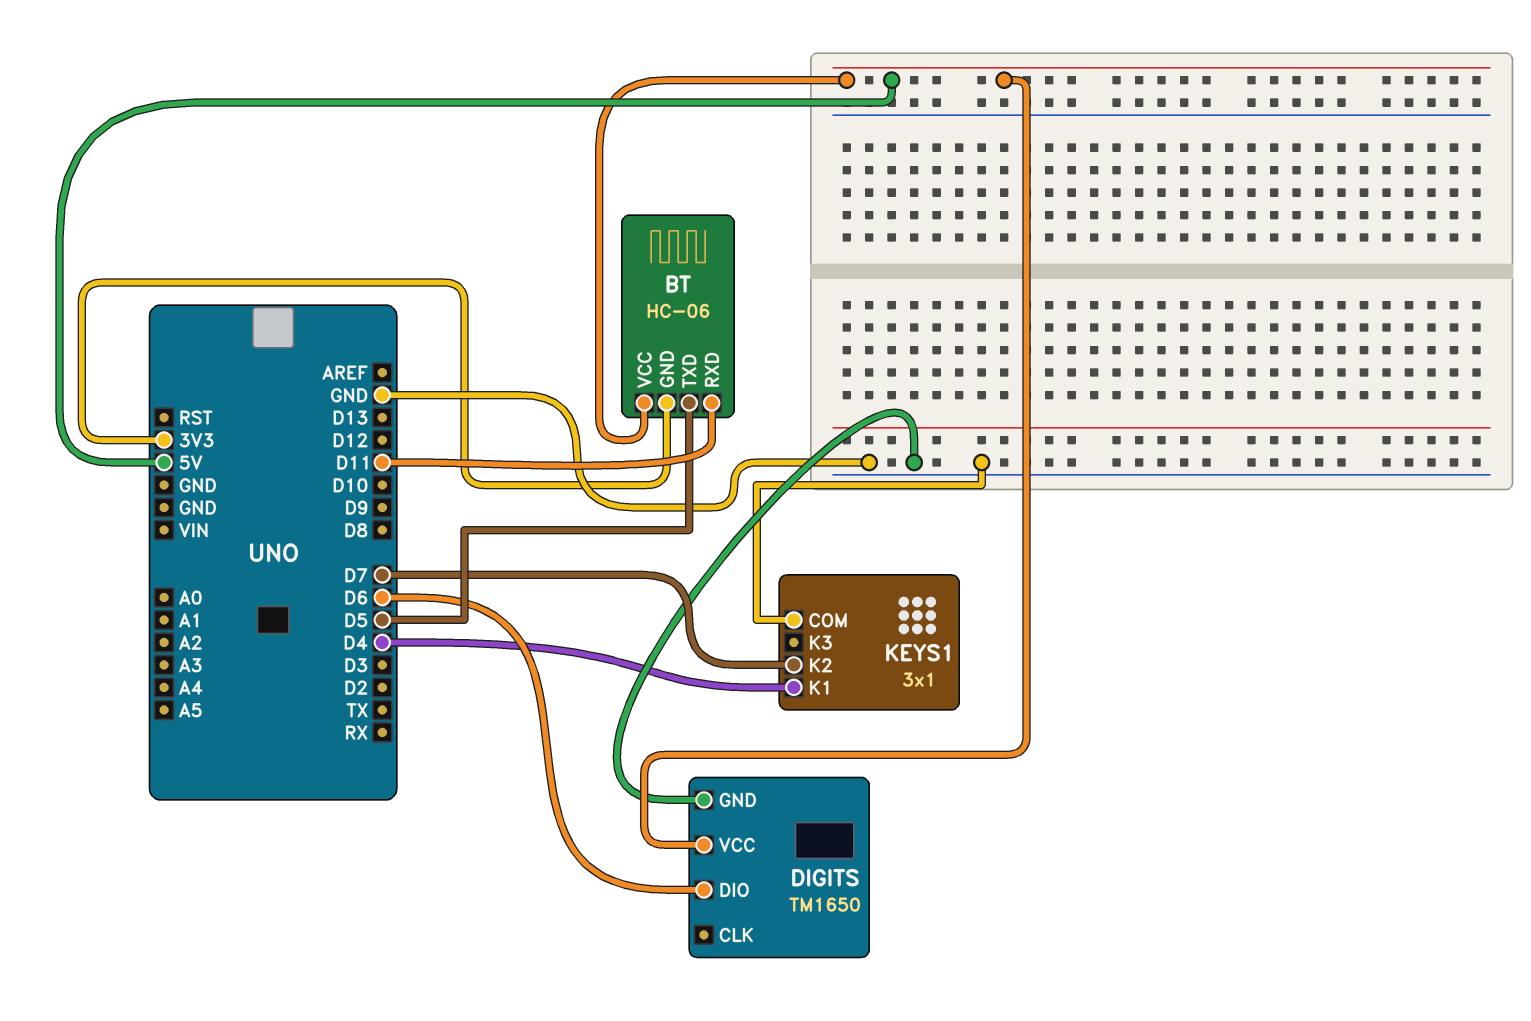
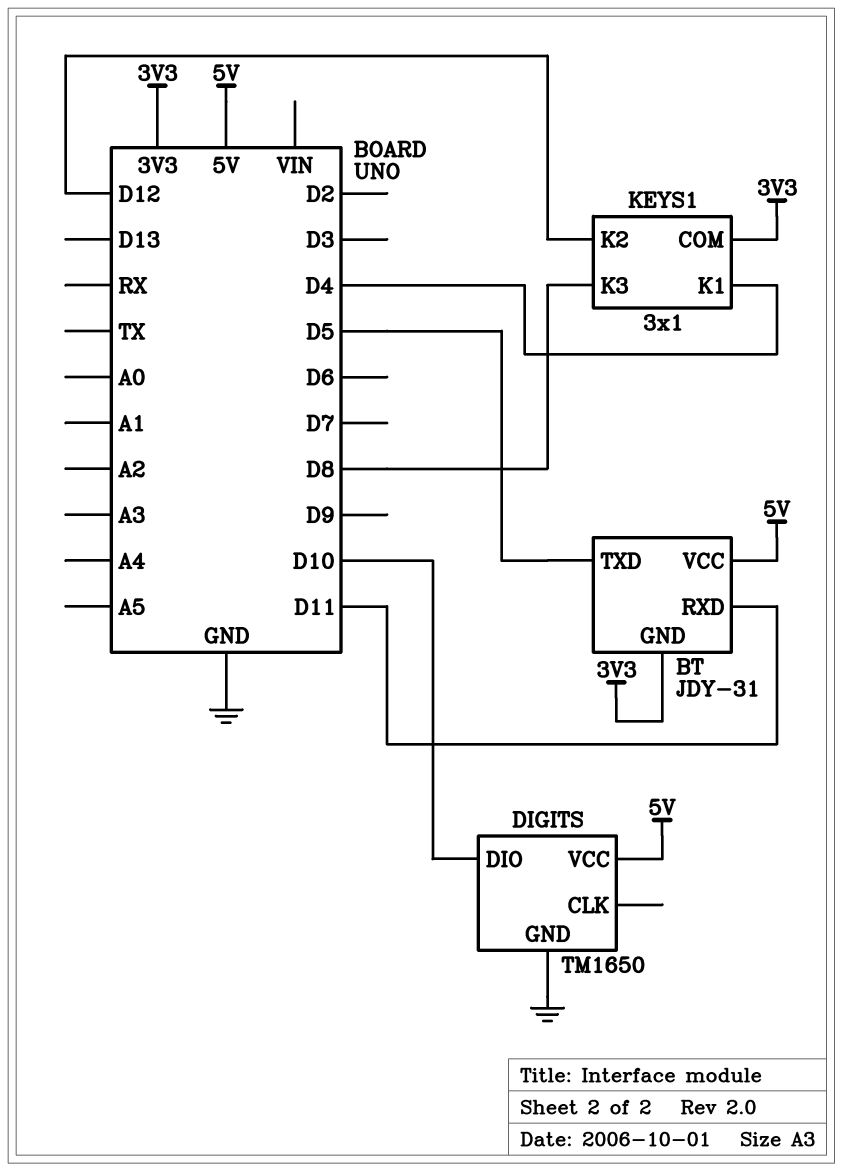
BT: HC-06 -> JDY-31
DIGITS pin DIO: D6 -> D10
KEYS1 pin COM: GND -> 3V3
KEYS1 pin K2: D7 -> D12
KEYS1 pin K3: none -> D8

